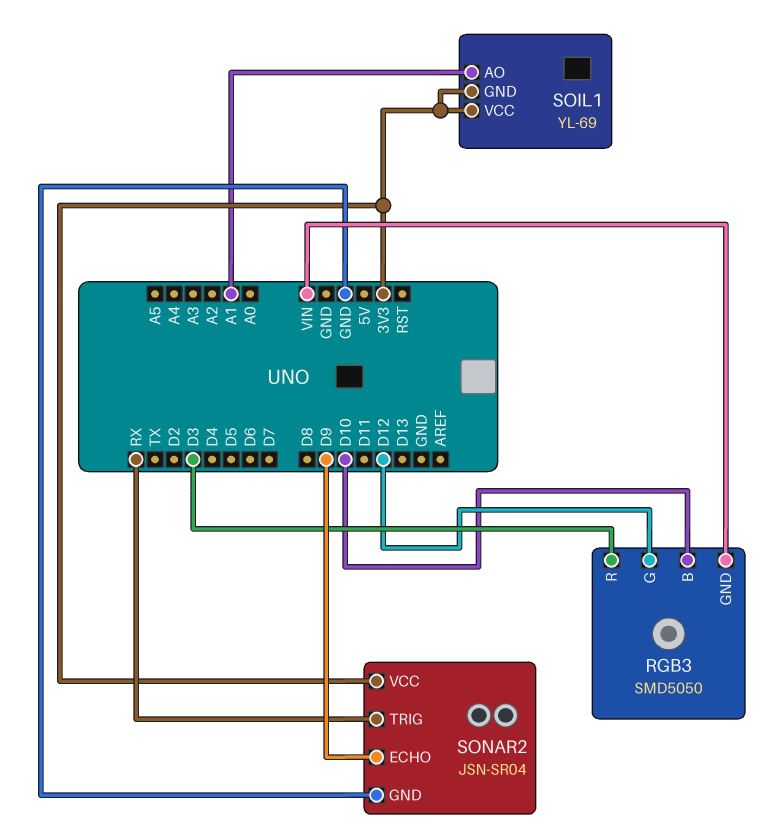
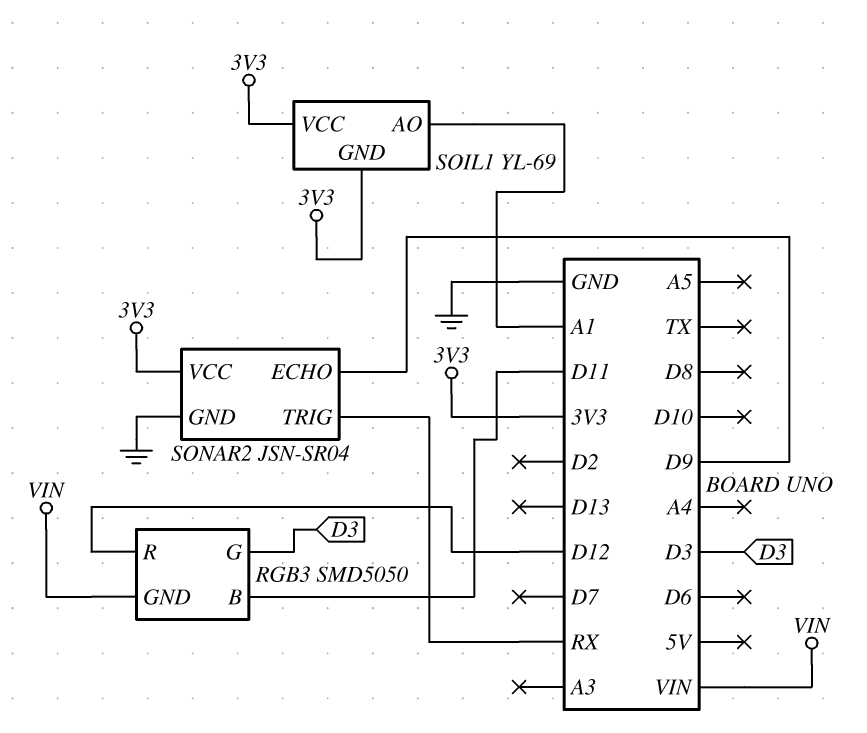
RGB3 pin B: D10 -> D11
RGB3 pin G: D12 -> D3
RGB3 pin R: D3 -> D12

